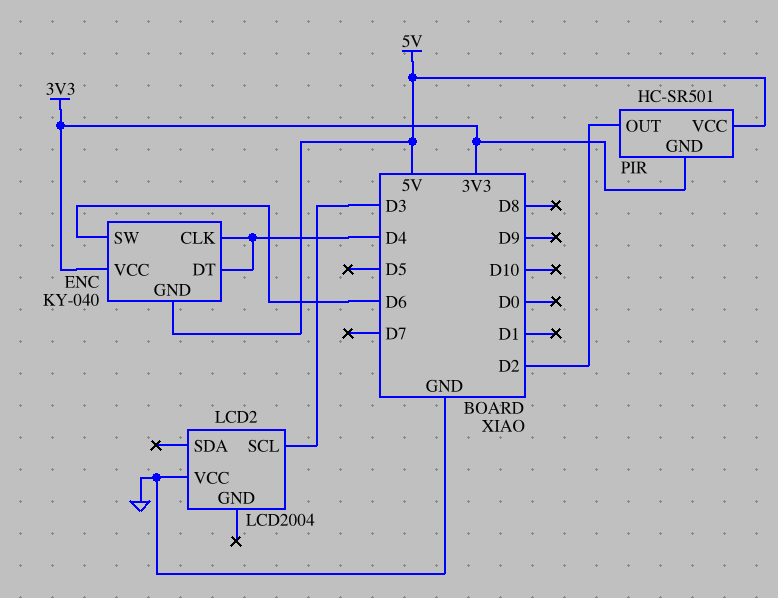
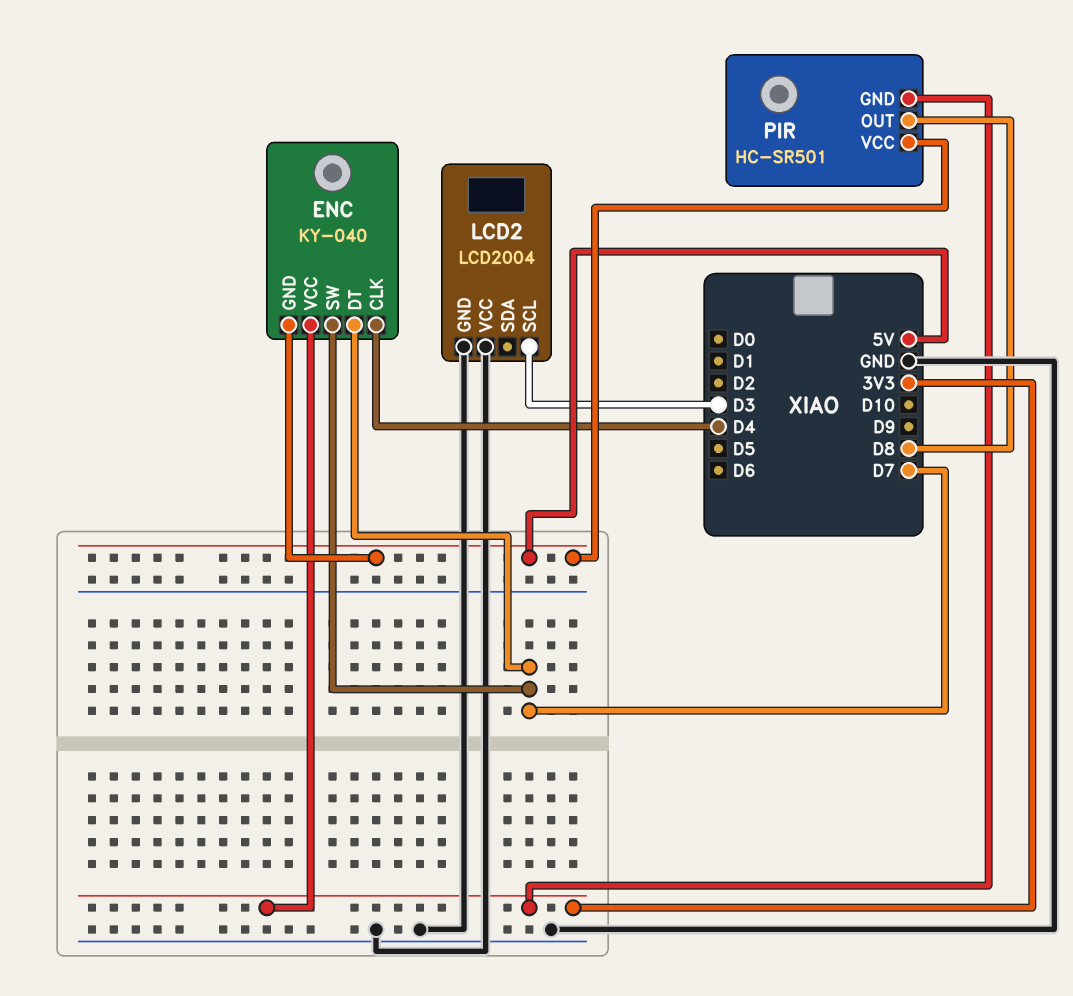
ENC pin DT: D4 -> D7
ENC pin SW: D6 -> D7
LCD2 pin GND: none -> GND
PIR pin OUT: D2 -> D8

